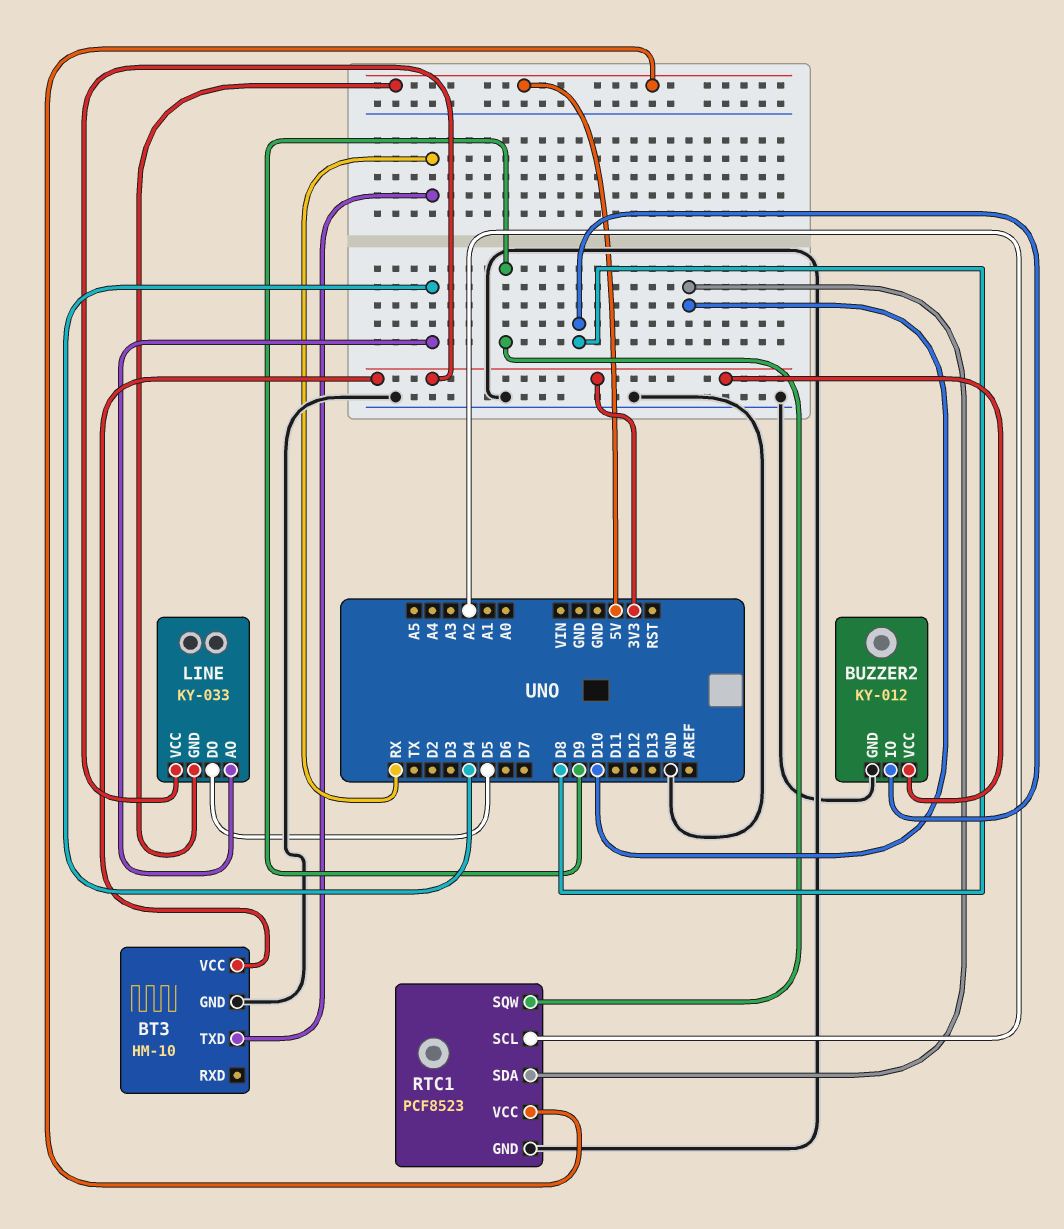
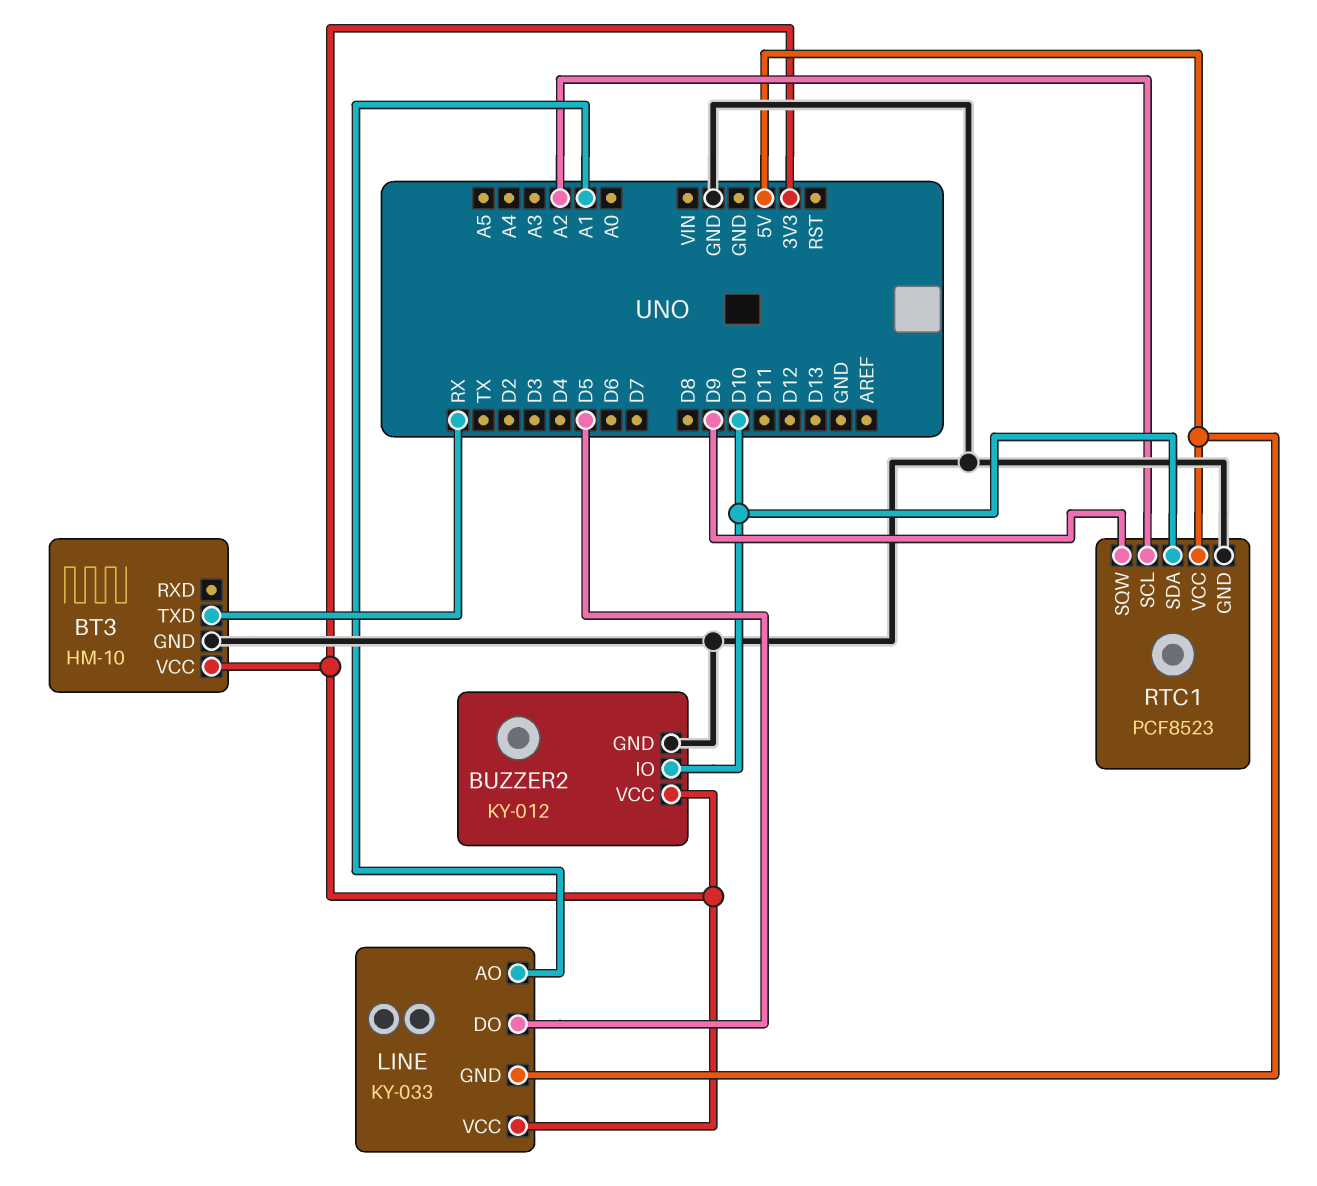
BUZZER2 pin IO: D8 -> D10
LINE pin AO: D4 -> A1

